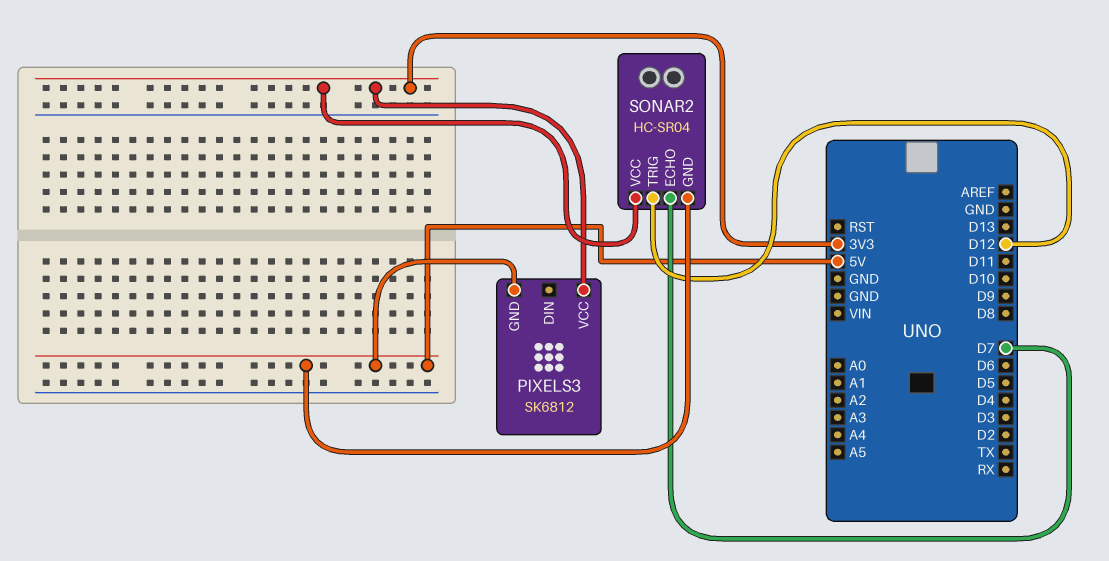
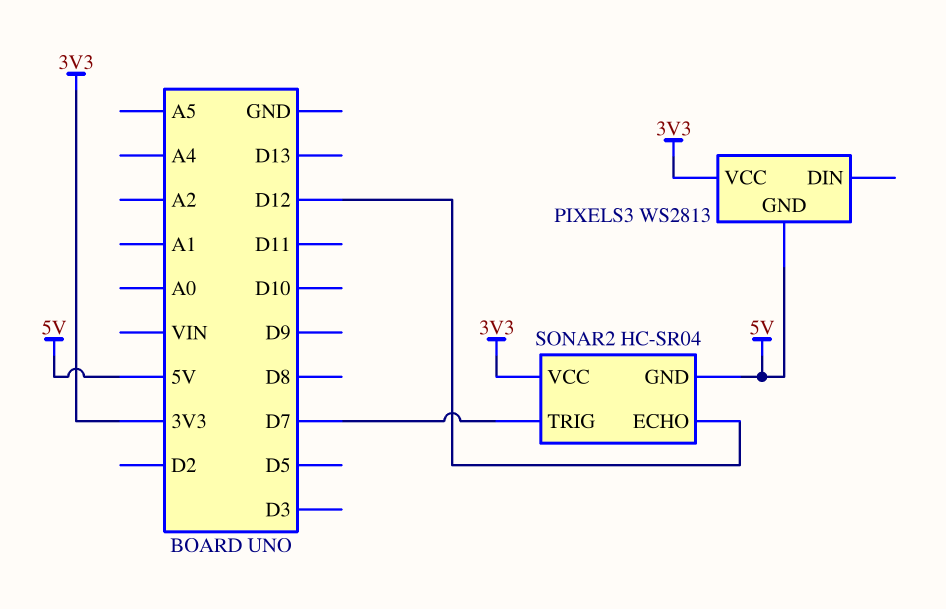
PIXELS3: SK6812 -> WS2813
SONAR2 pin ECHO: D7 -> D12
SONAR2 pin TRIG: D12 -> D7

